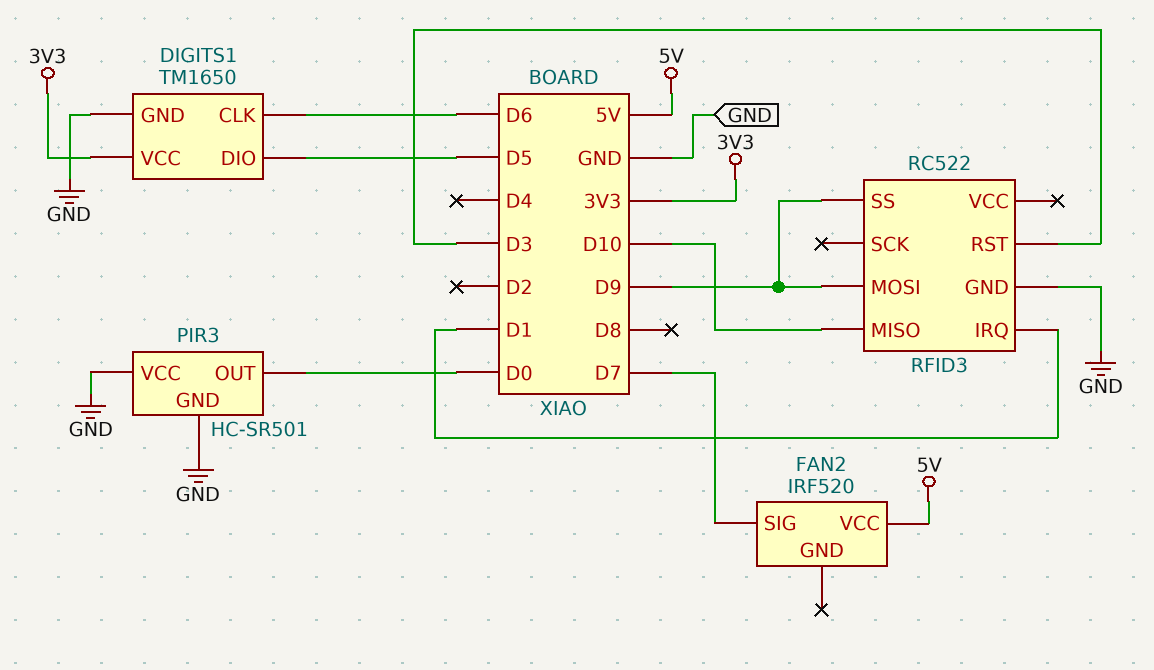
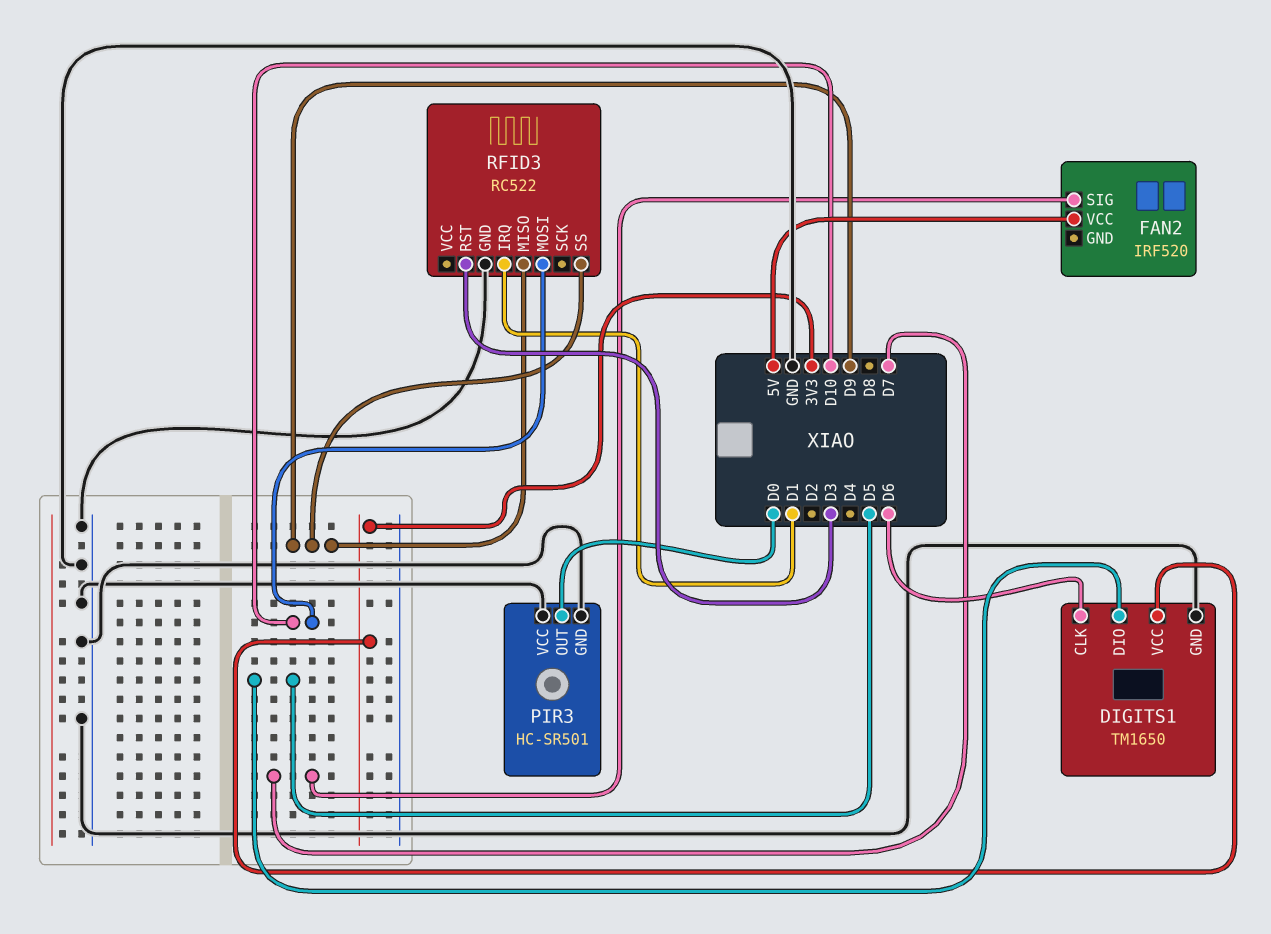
RFID3 pin MISO: D10 -> D9
RFID3 pin MOSI: D9 -> D10

